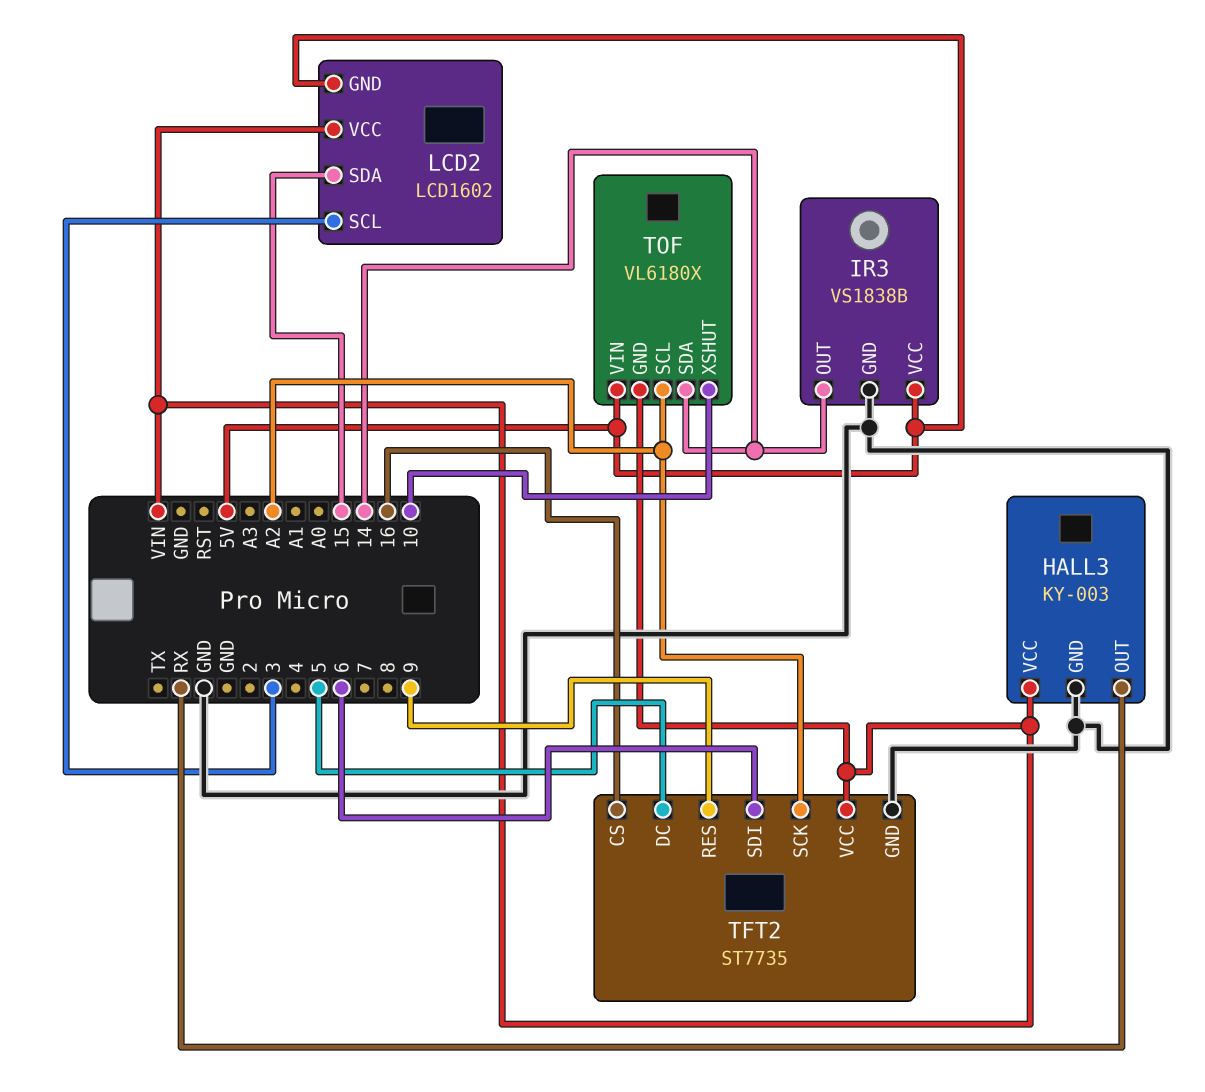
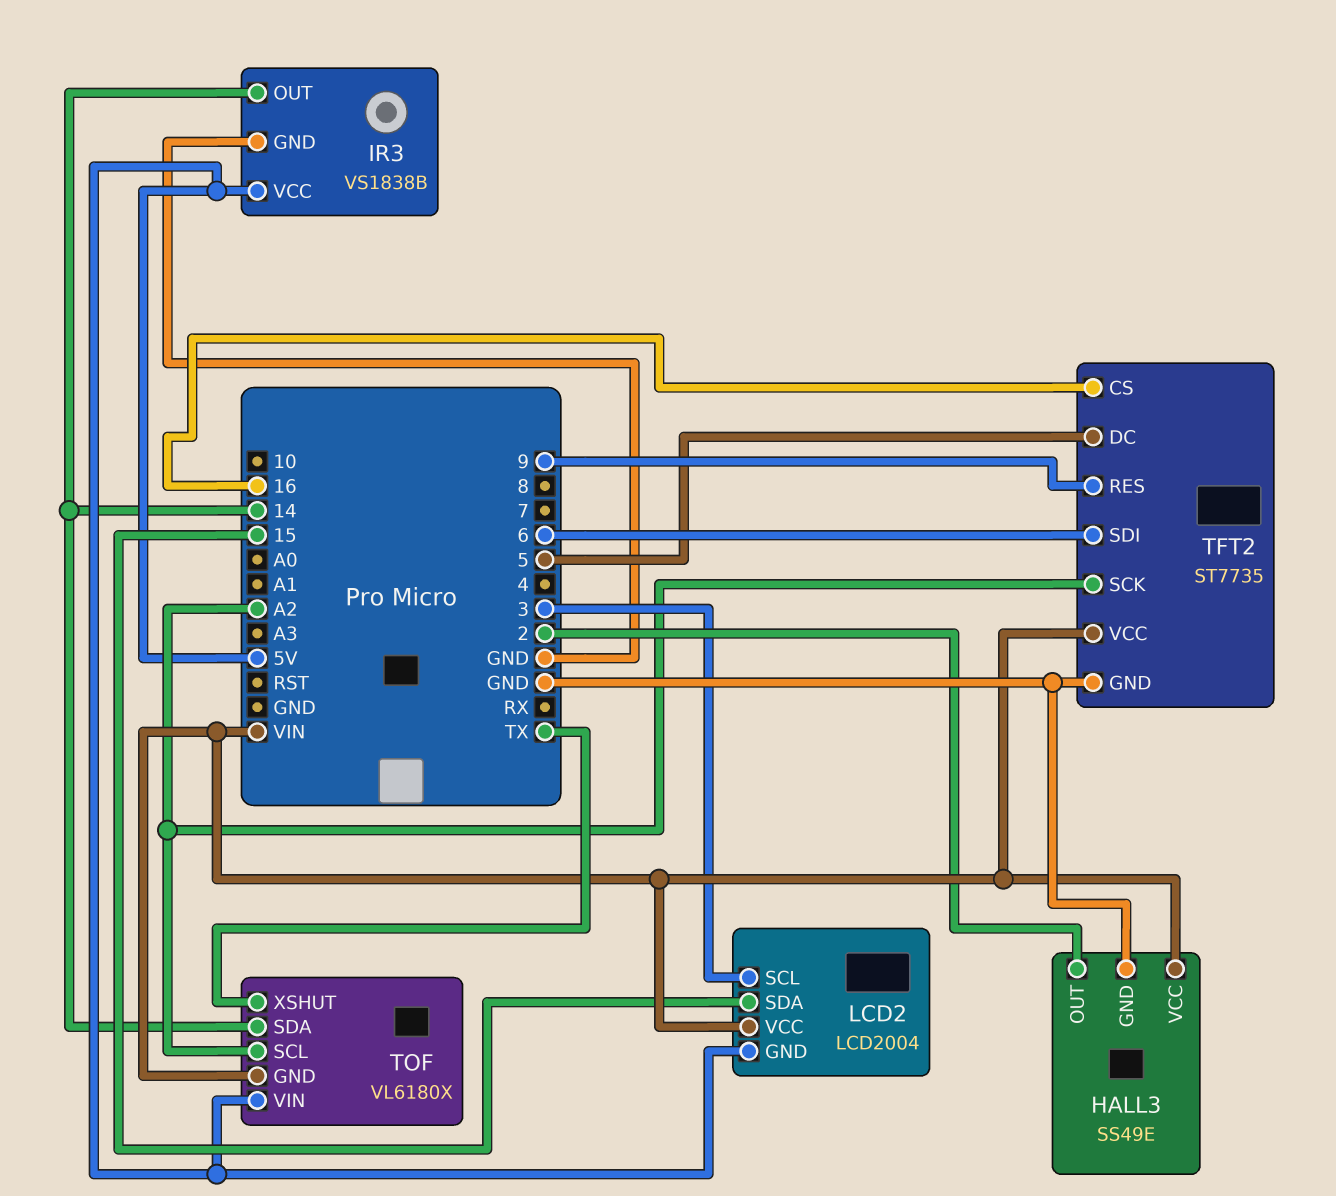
HALL3: KY-003 -> SS49E
HALL3 pin OUT: RX -> 2
LCD2: LCD1602 -> LCD2004
TOF pin XSHUT: 10 -> TX

